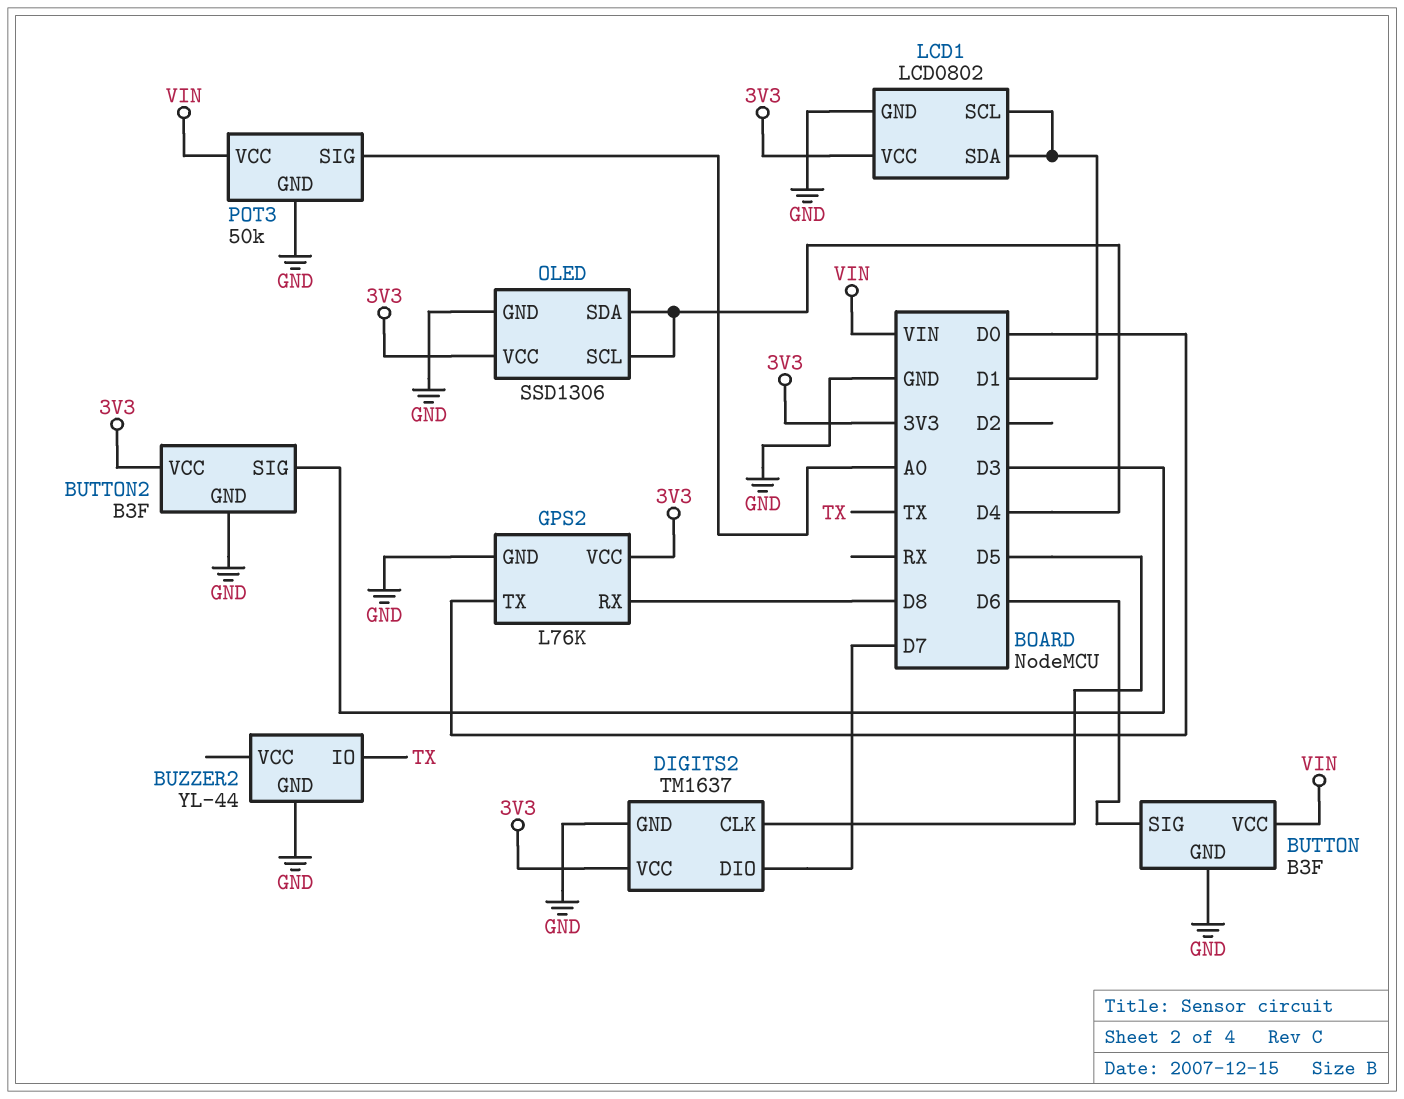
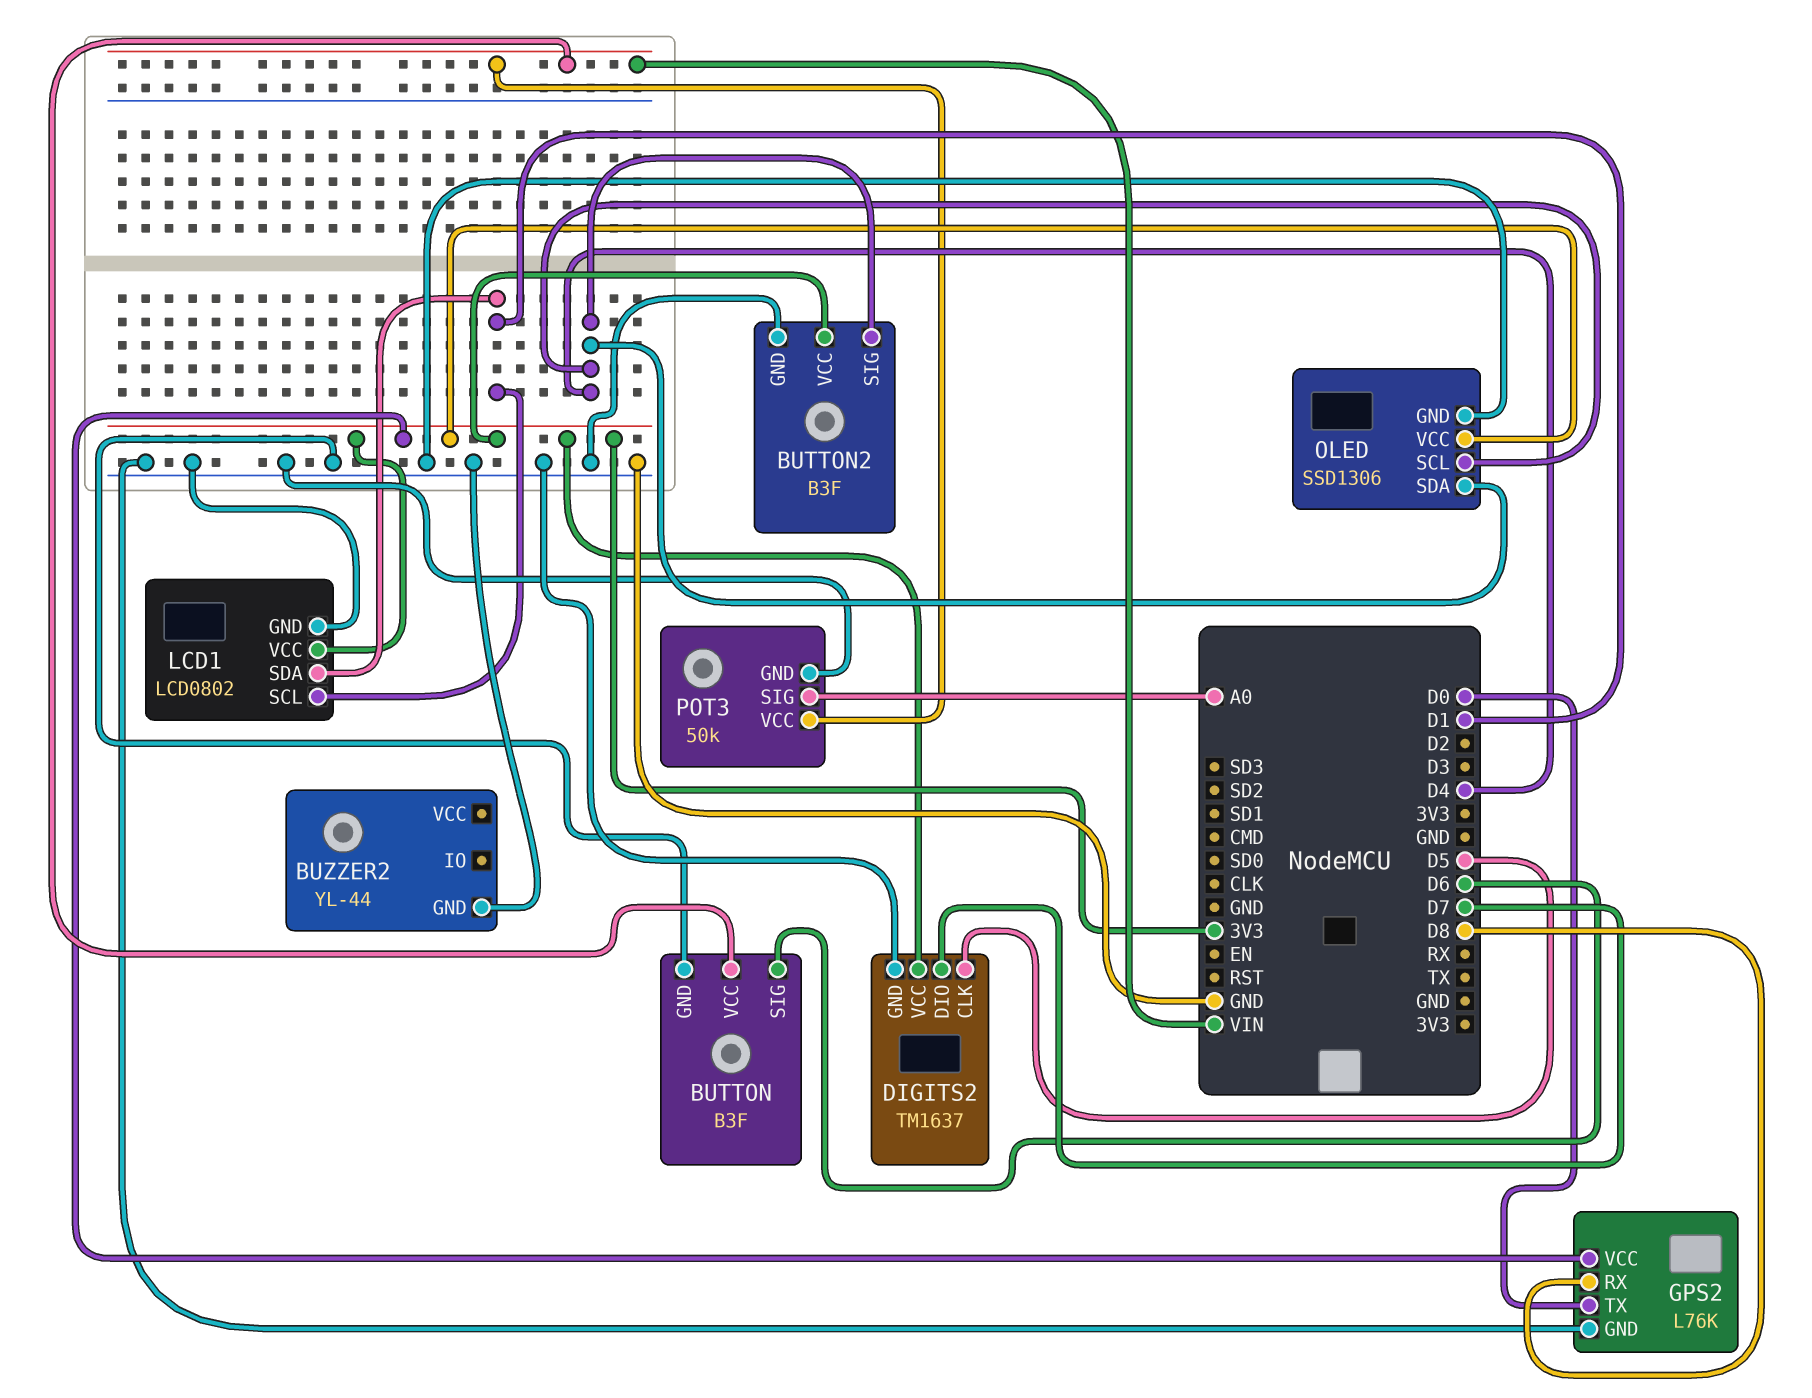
BUTTON2 pin SIG: D3 -> D4
BUZZER2 pin IO: TX -> none

